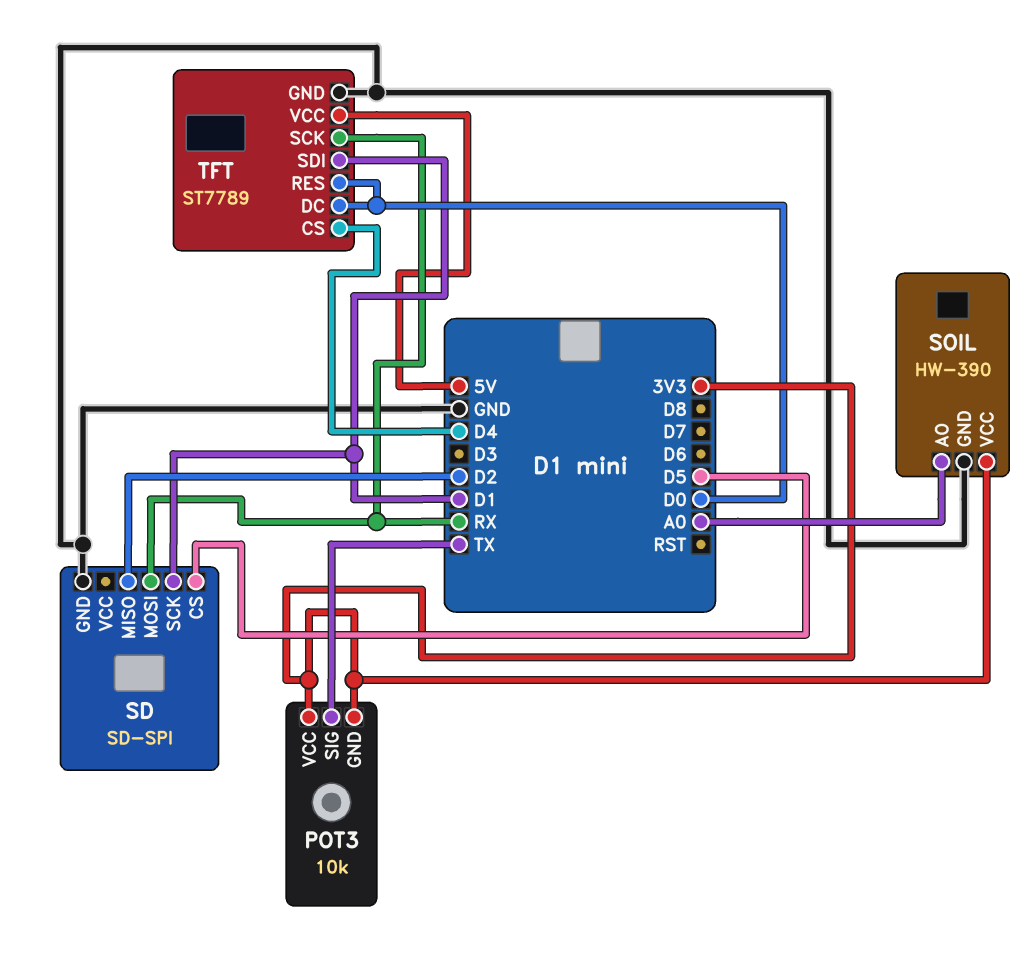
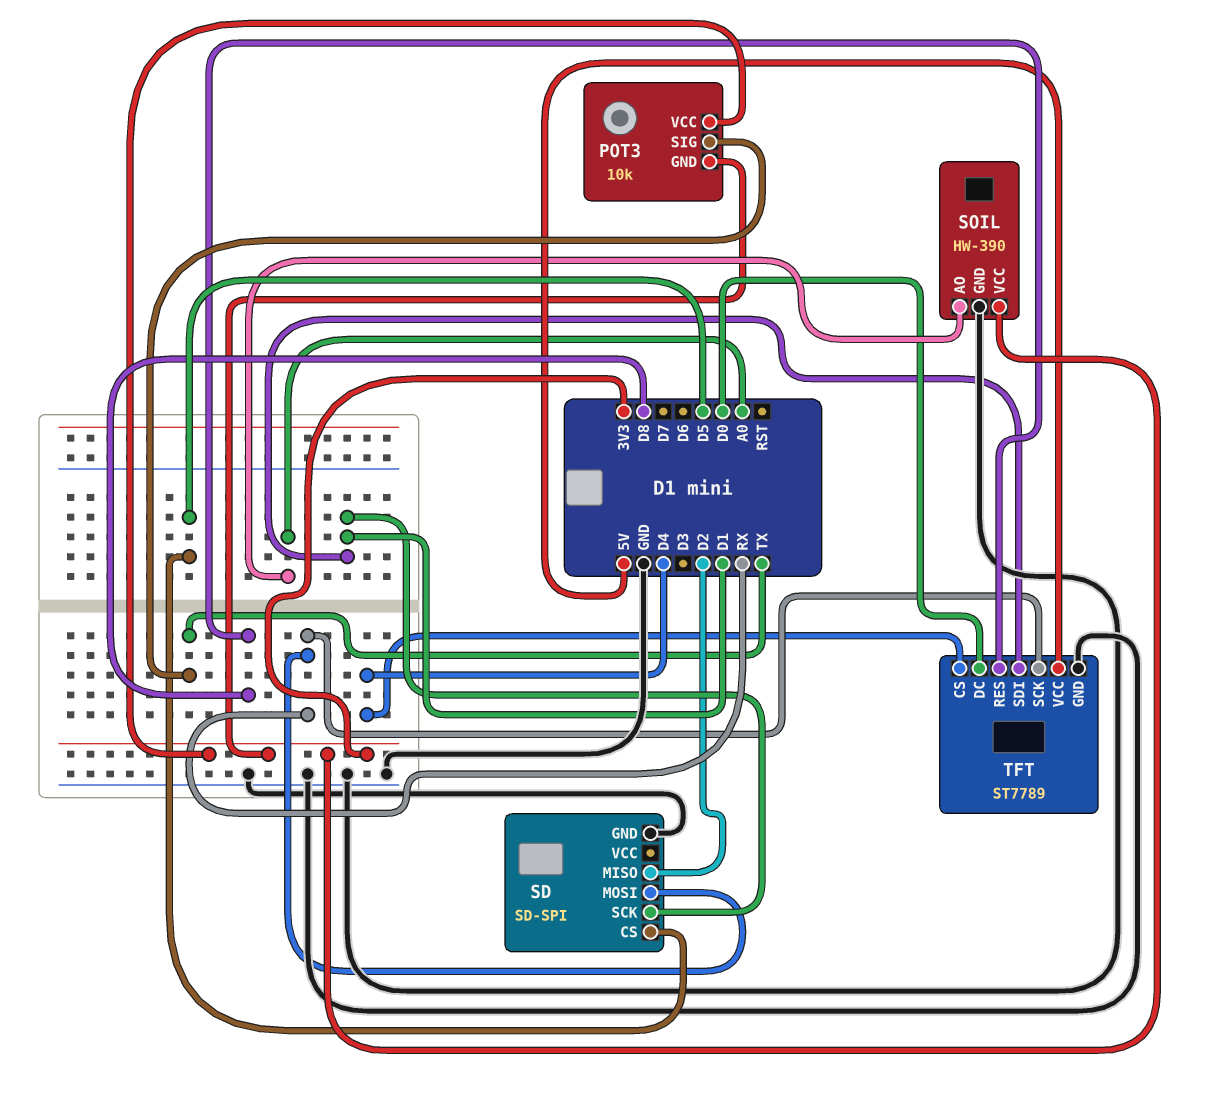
TFT pin RES: D0 -> D8

